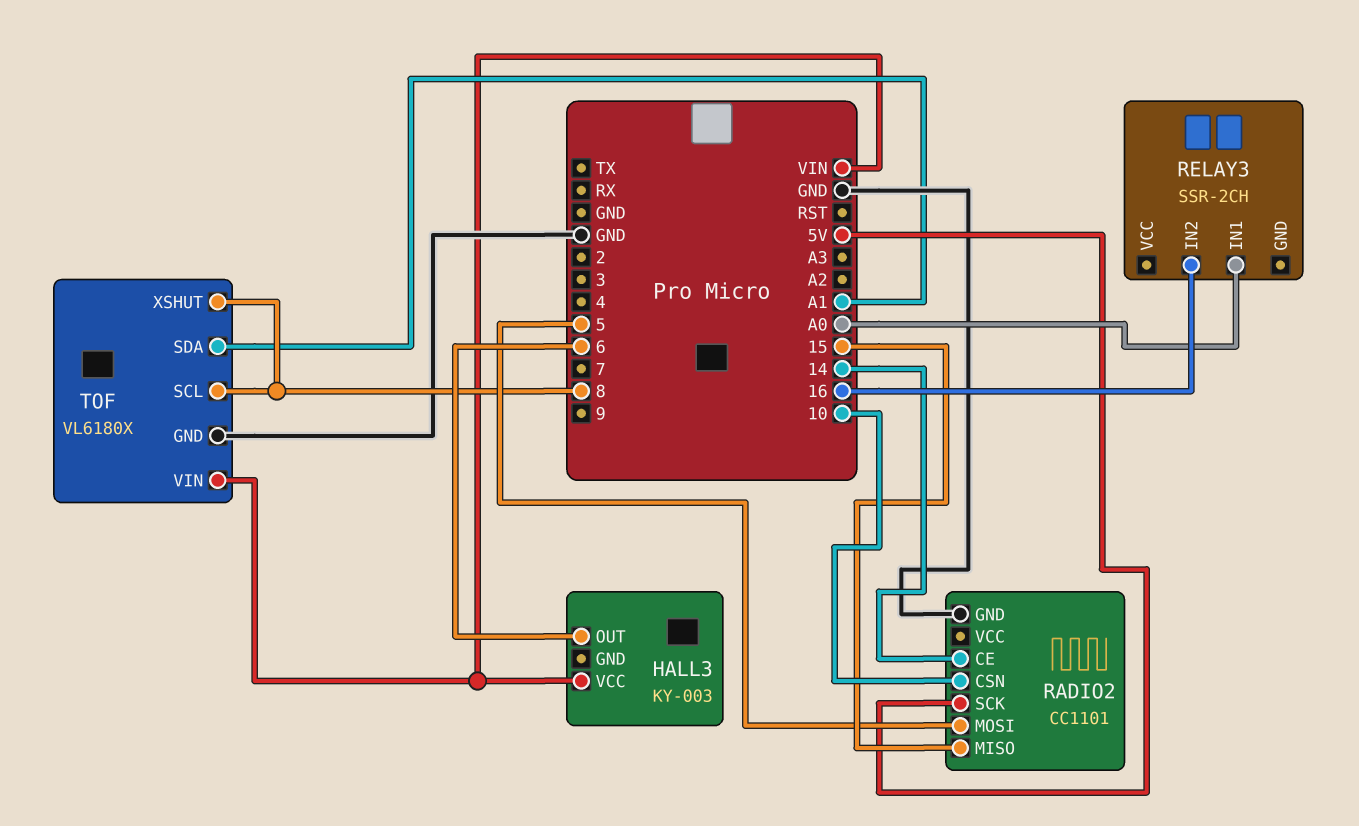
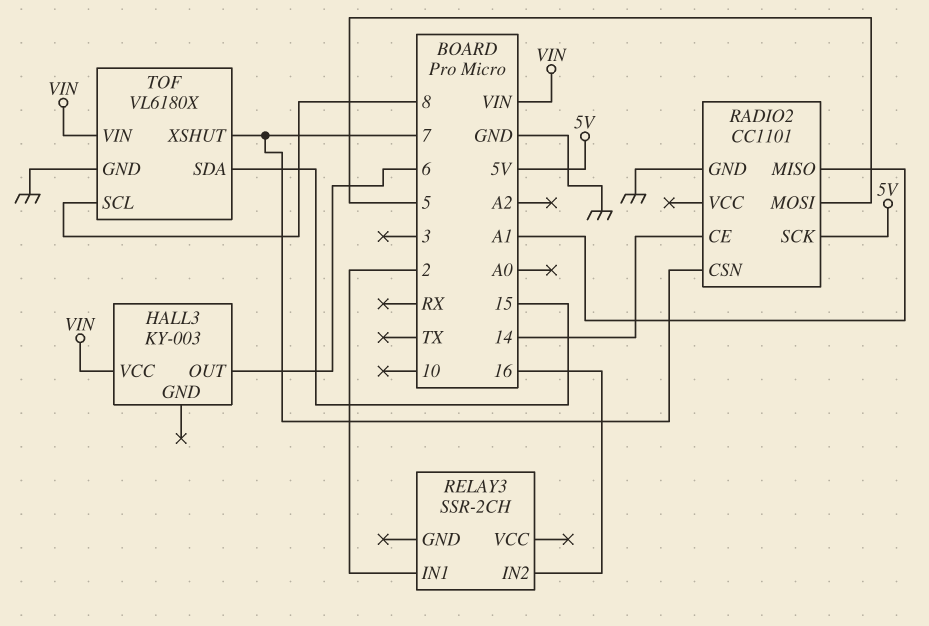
RADIO2 pin CSN: 10 -> 7
RADIO2 pin MISO: 15 -> A1
RELAY3 pin IN1: A0 -> 2
TOF pin SDA: A1 -> 15
TOF pin XSHUT: 8 -> 7

